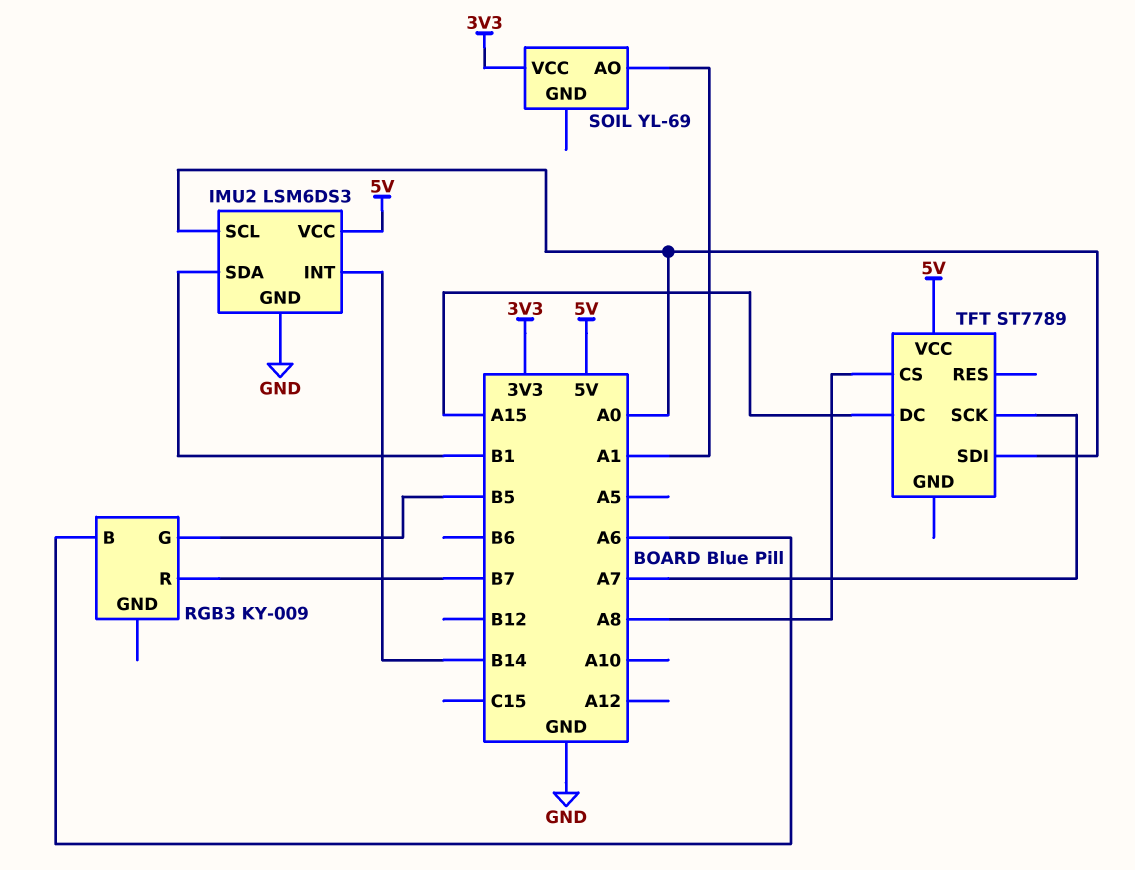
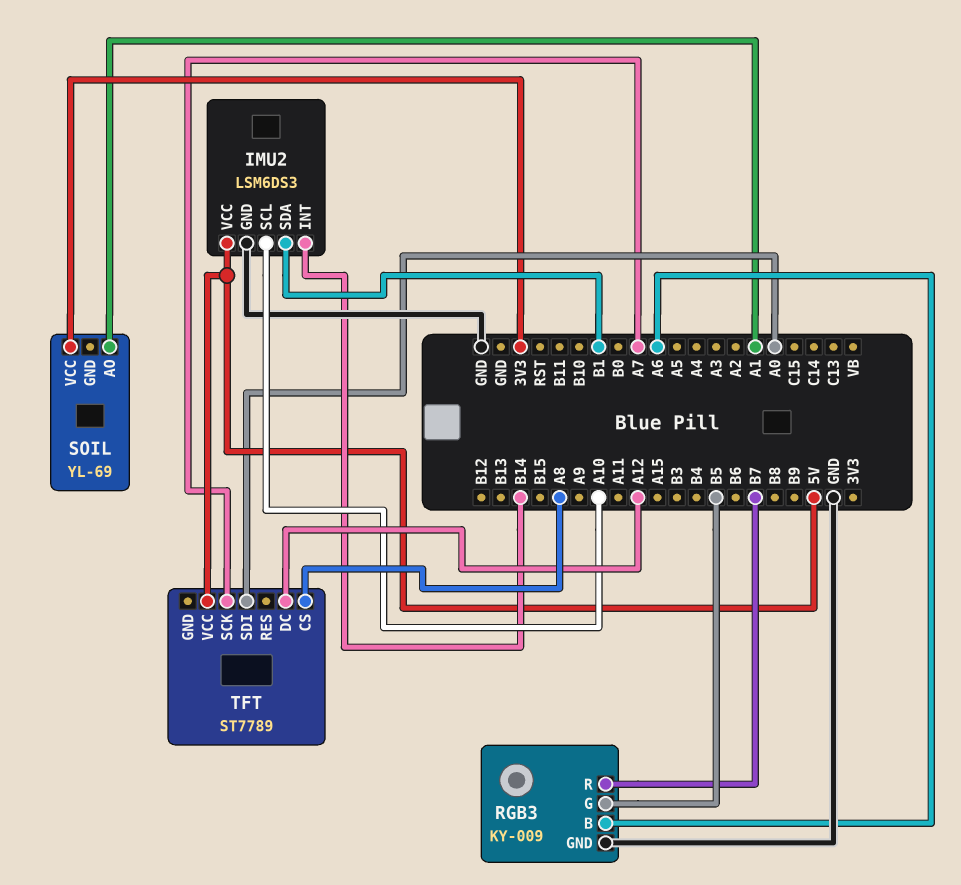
IMU2 pin SCL: A0 -> A10
RGB3 pin GND: none -> GND
TFT pin DC: A15 -> A12

